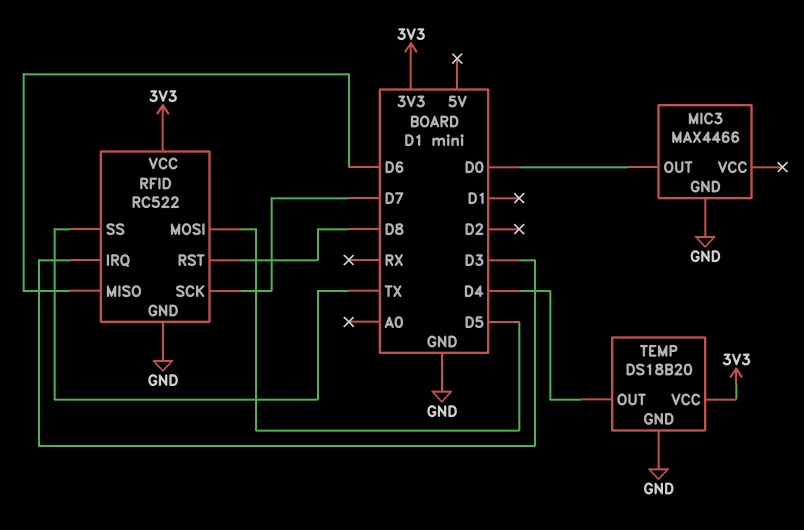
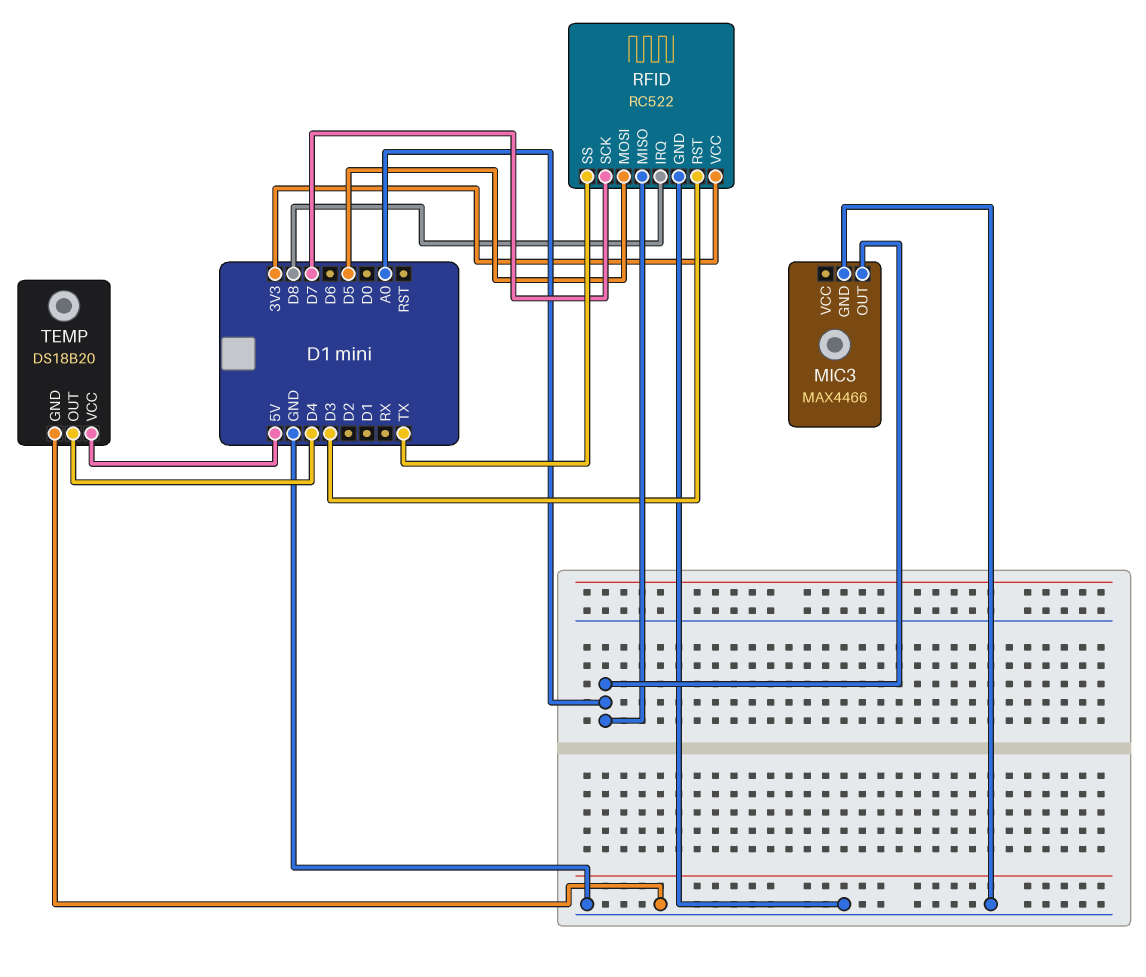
MIC3 pin OUT: D0 -> A0
RFID pin IRQ: D3 -> D8
RFID pin MISO: D6 -> A0
RFID pin RST: D8 -> D3
TEMP pin VCC: 3V3 -> 5V

